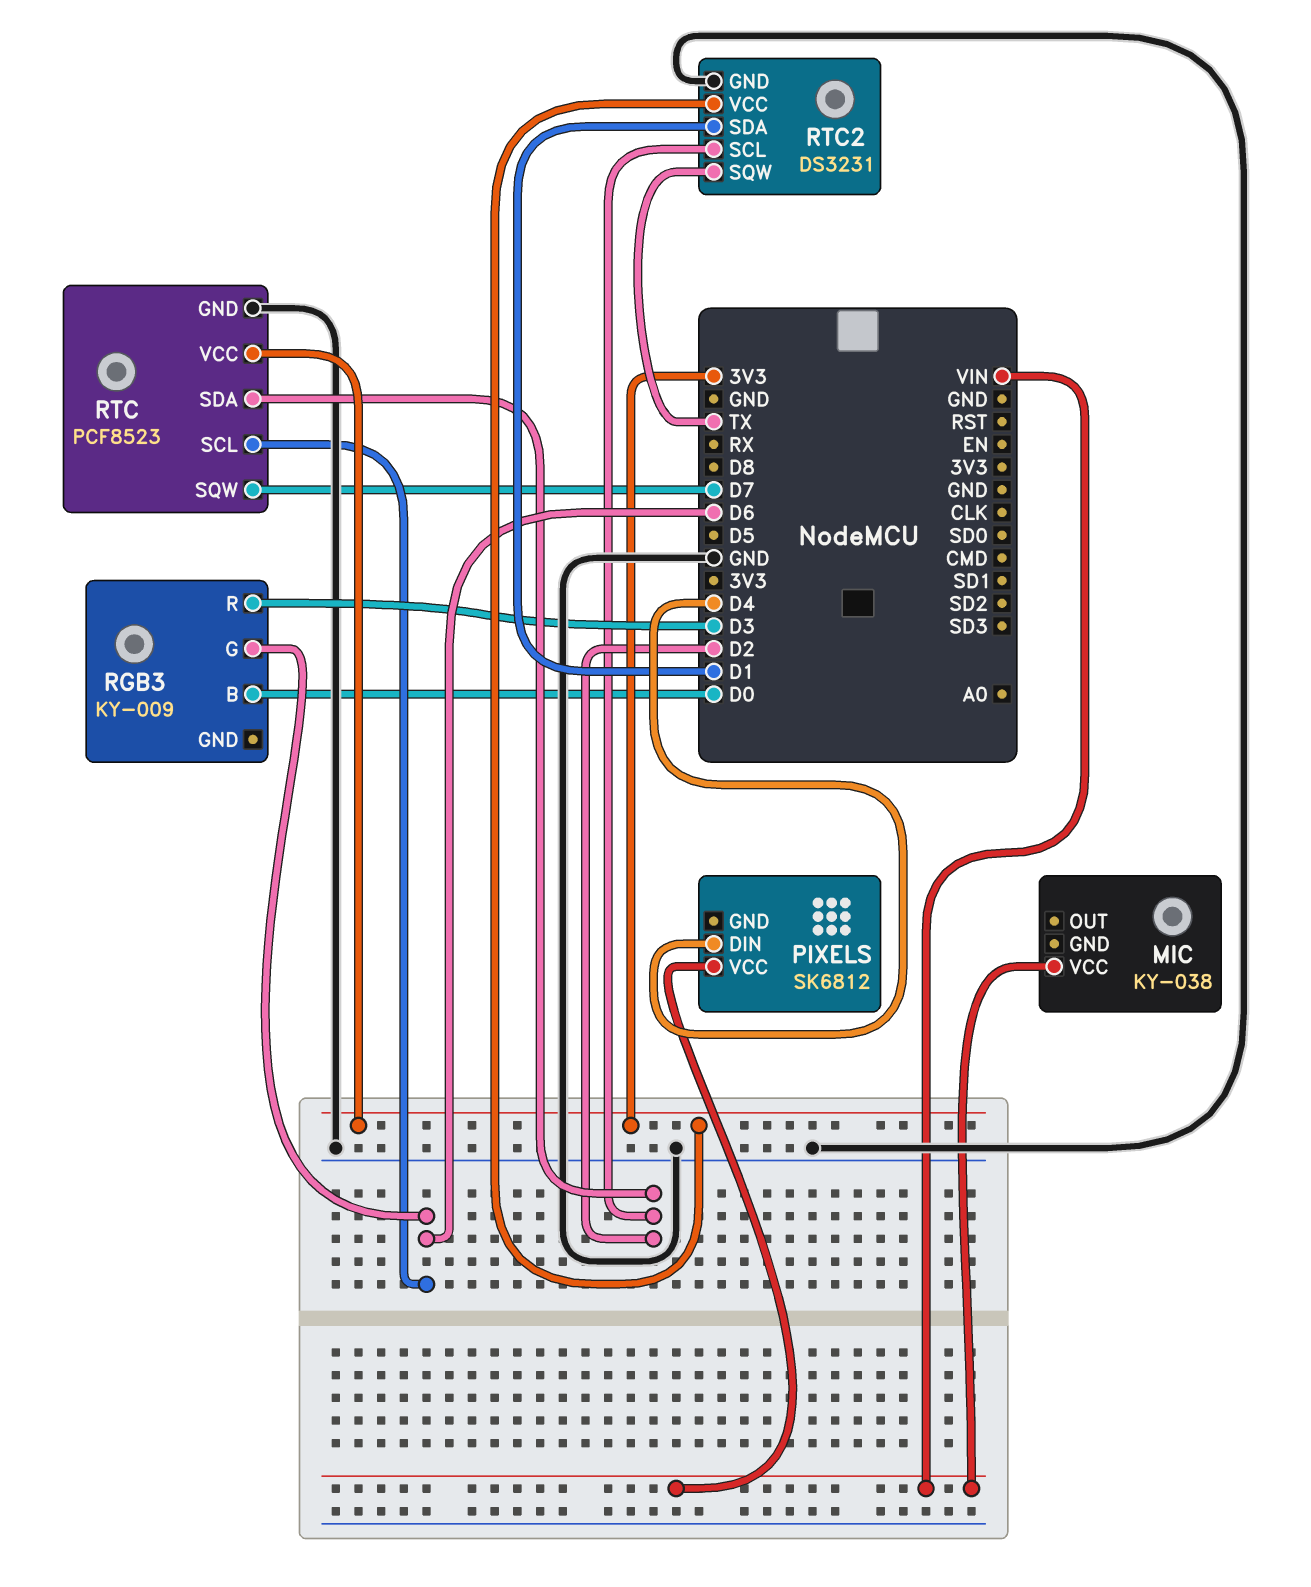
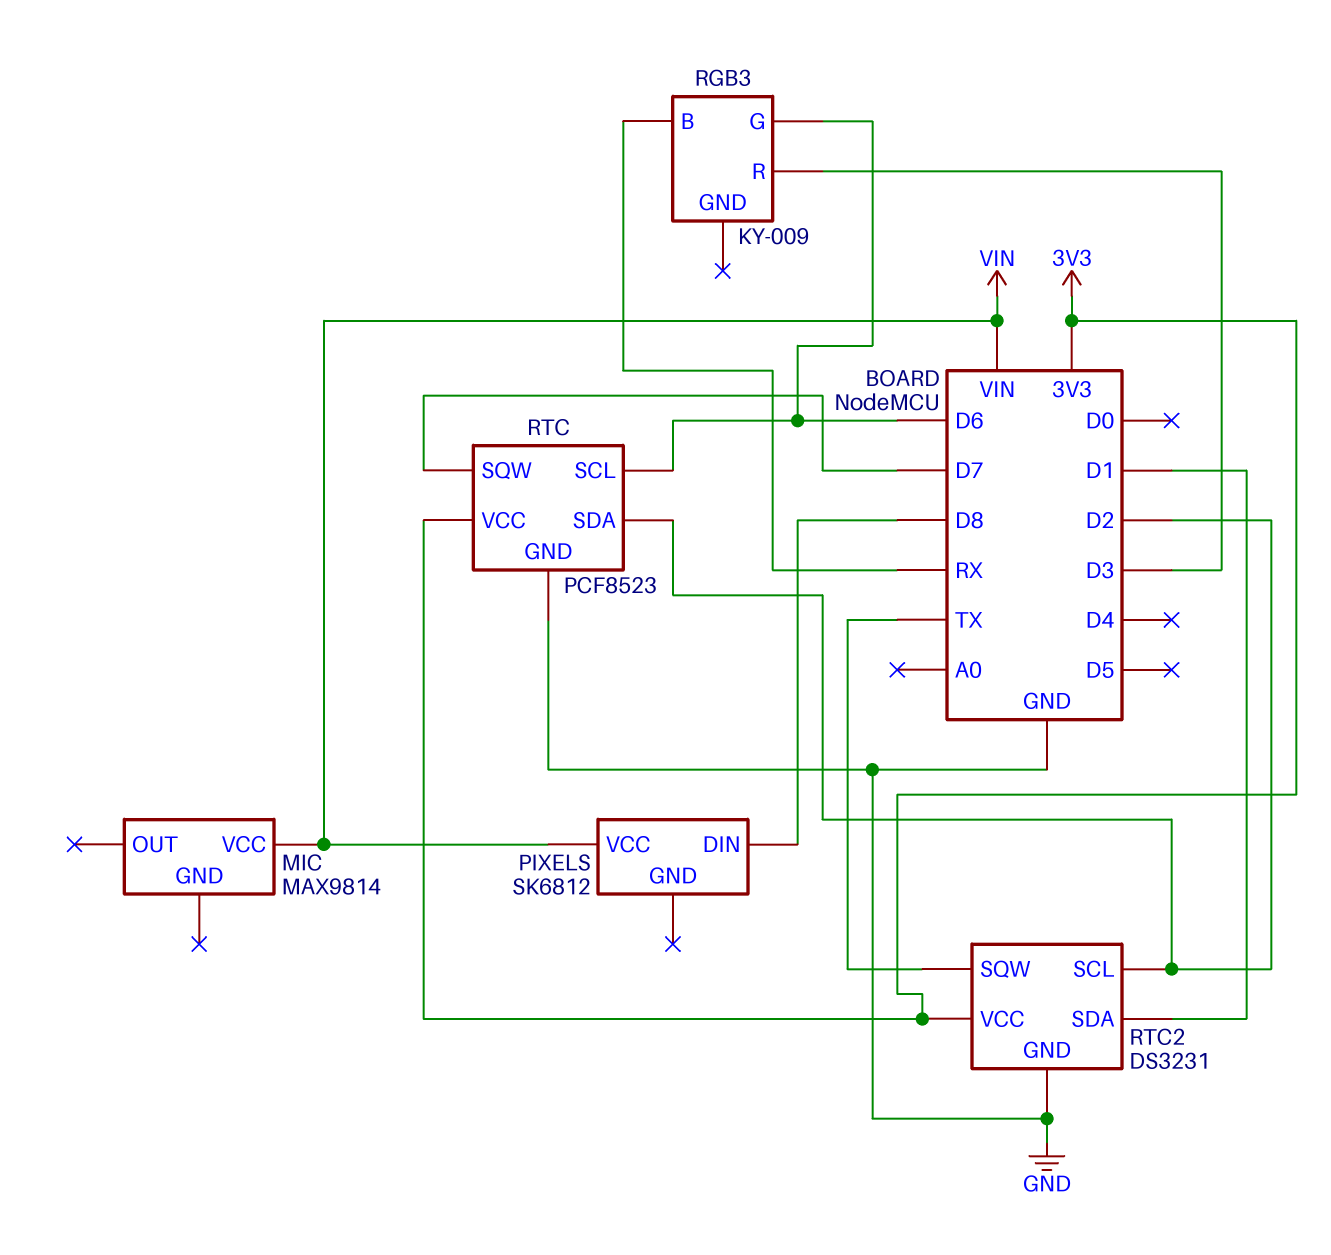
MIC: KY-038 -> MAX9814
PIXELS pin DIN: D4 -> D8
RGB3 pin B: D0 -> RX

